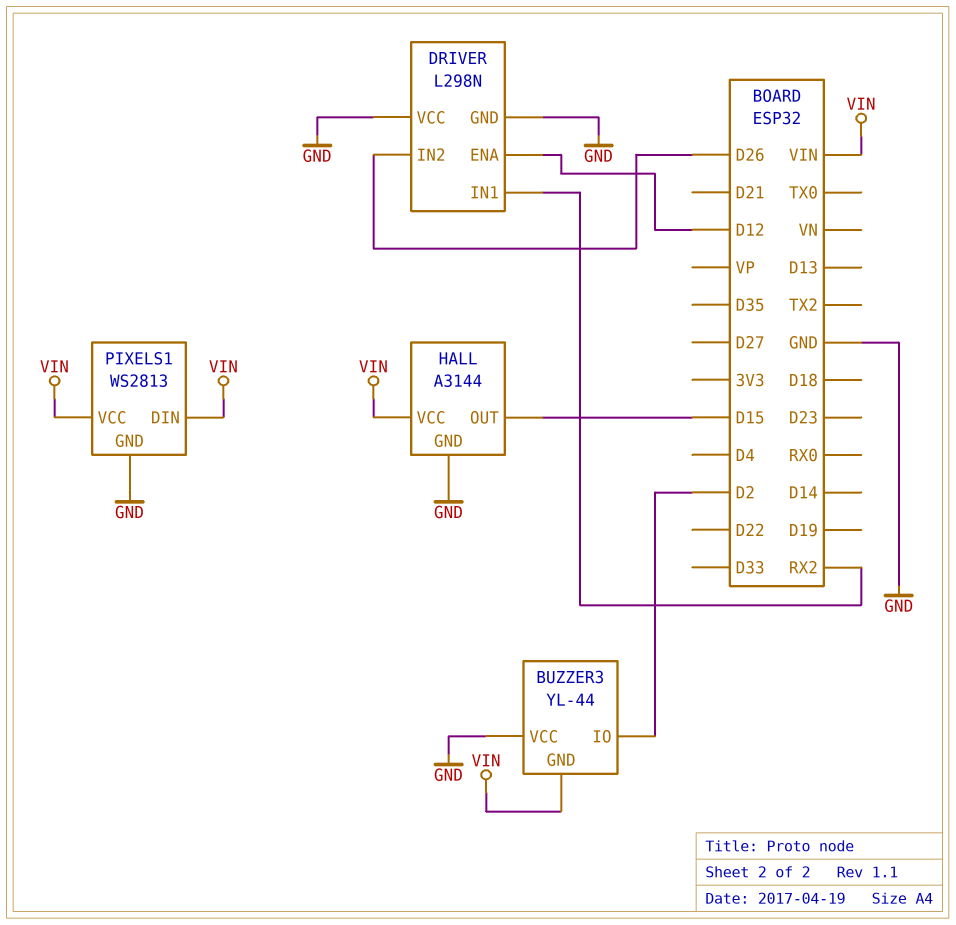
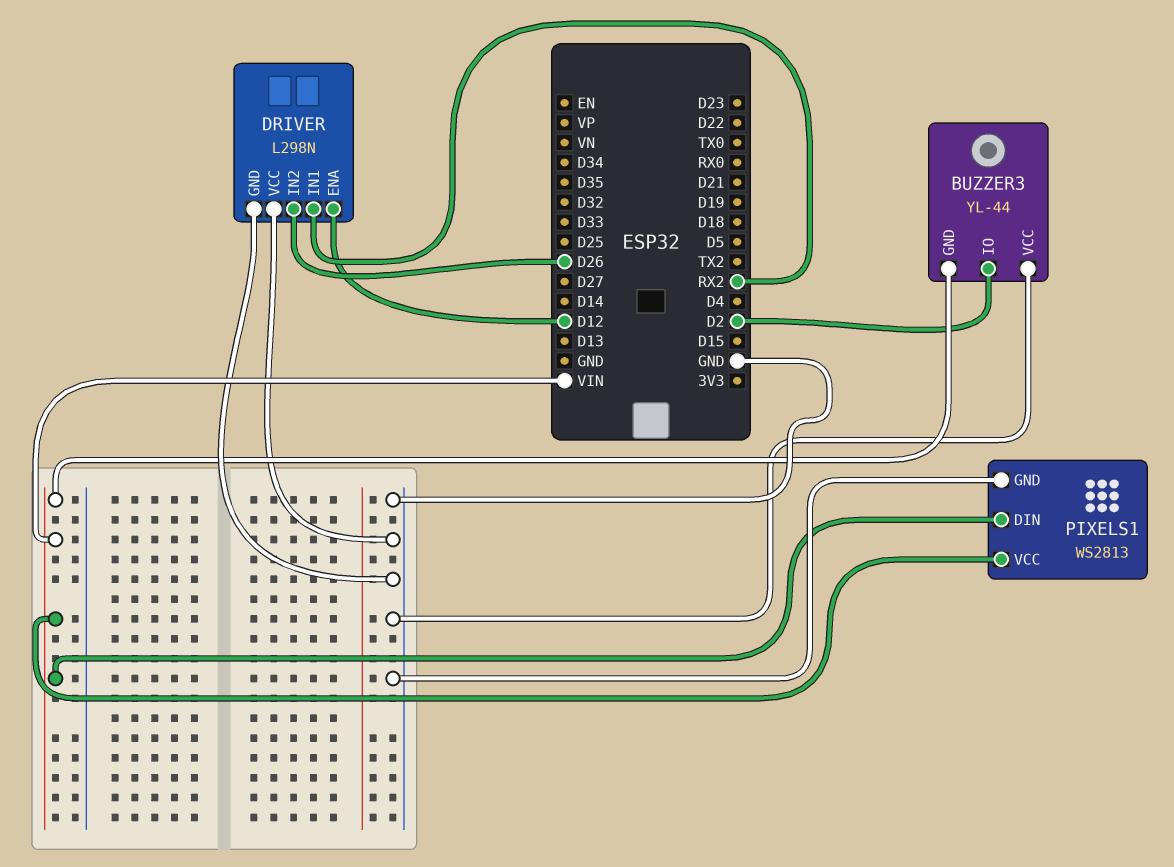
HALL: A3144 -> none
HALL pin GND: GND -> none
HALL pin OUT: D15 -> none
HALL pin VCC: VIN -> none

